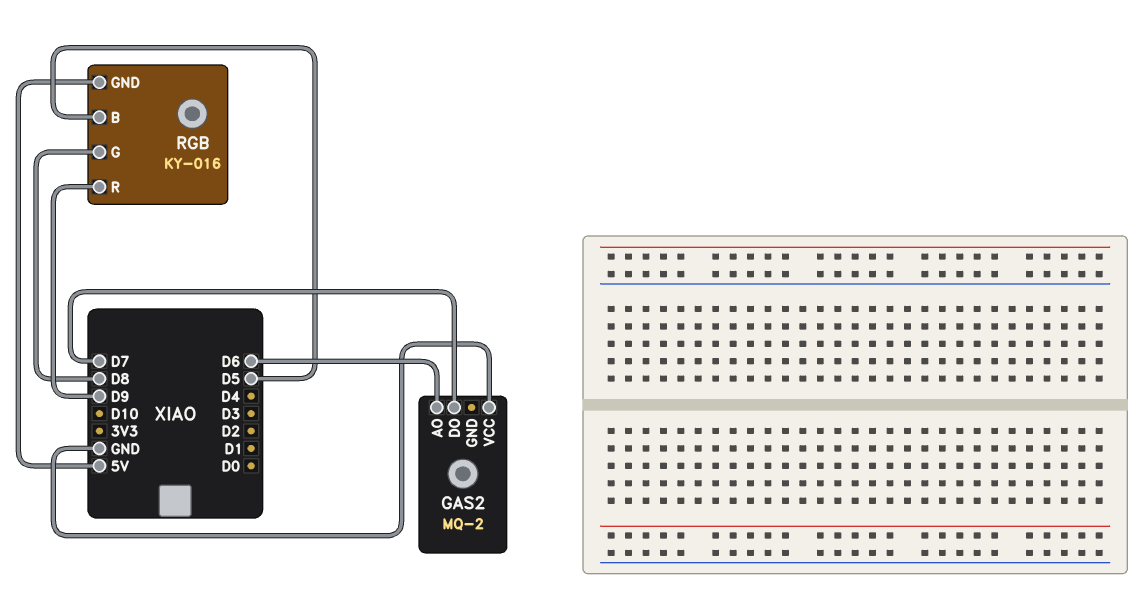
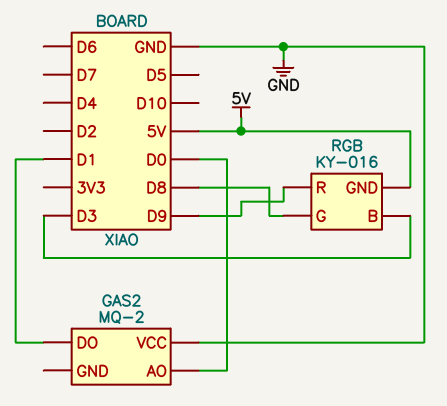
GAS2 pin AO: D6 -> D0
GAS2 pin DO: D7 -> D1
RGB pin B: D5 -> D3

